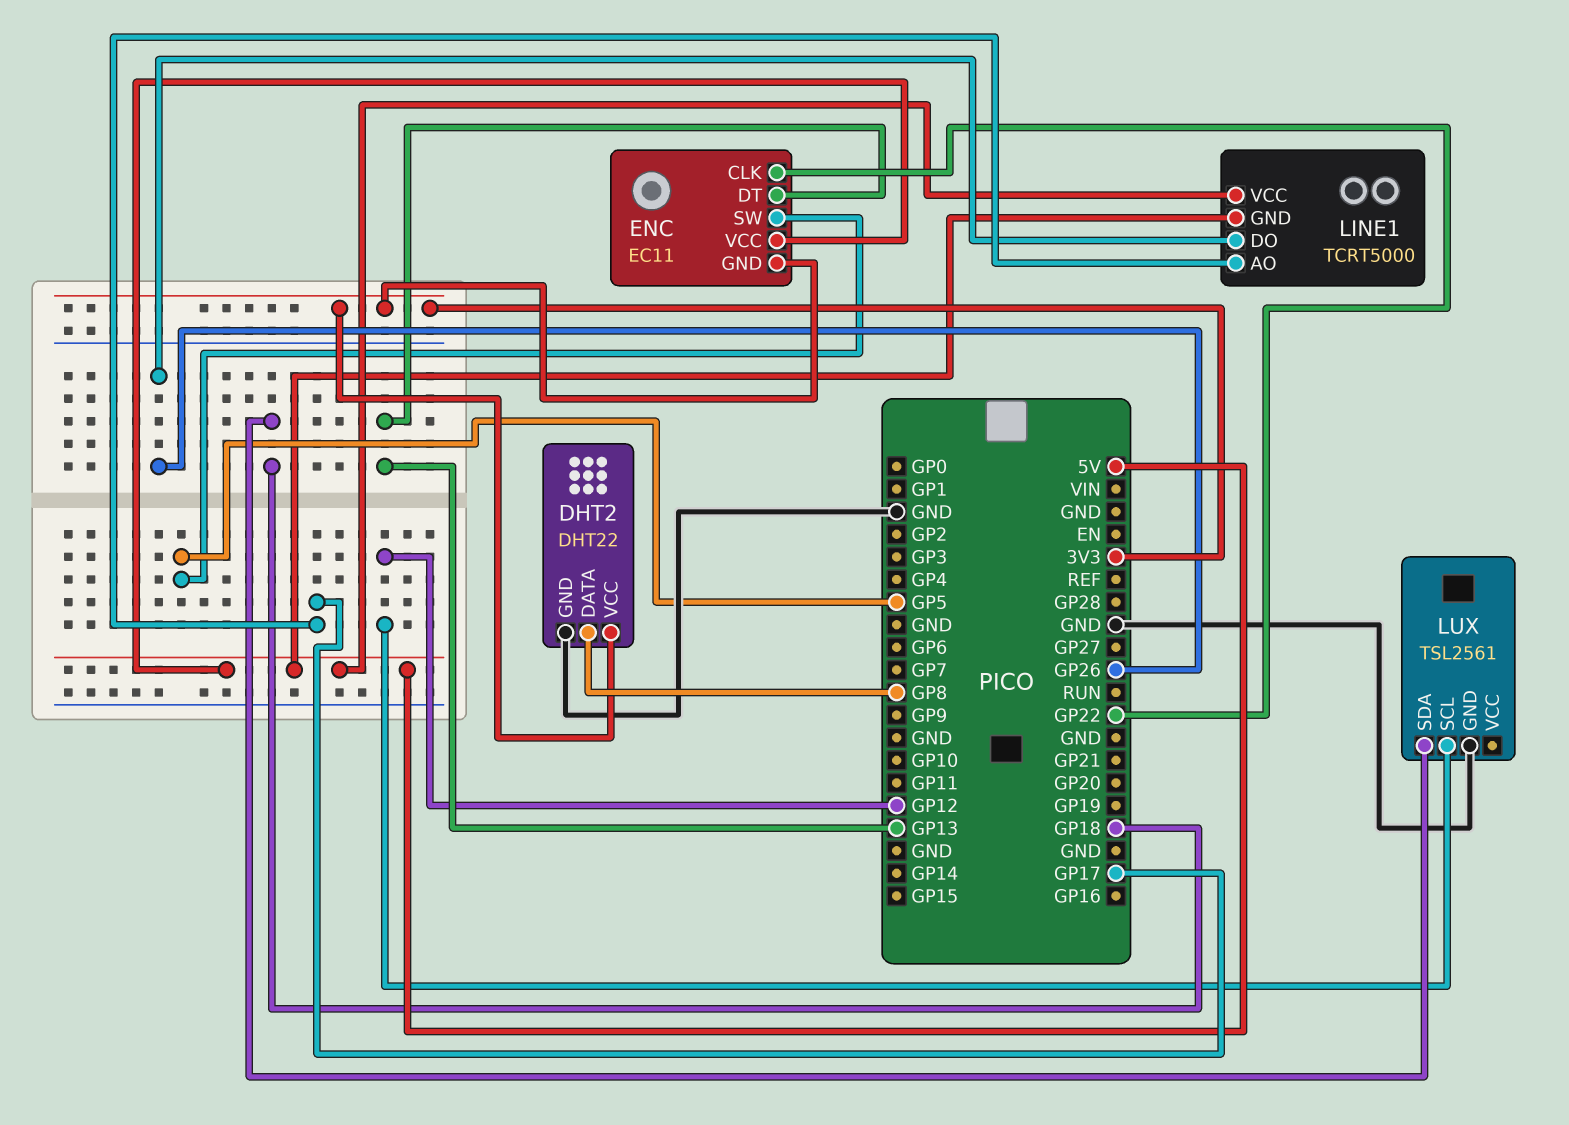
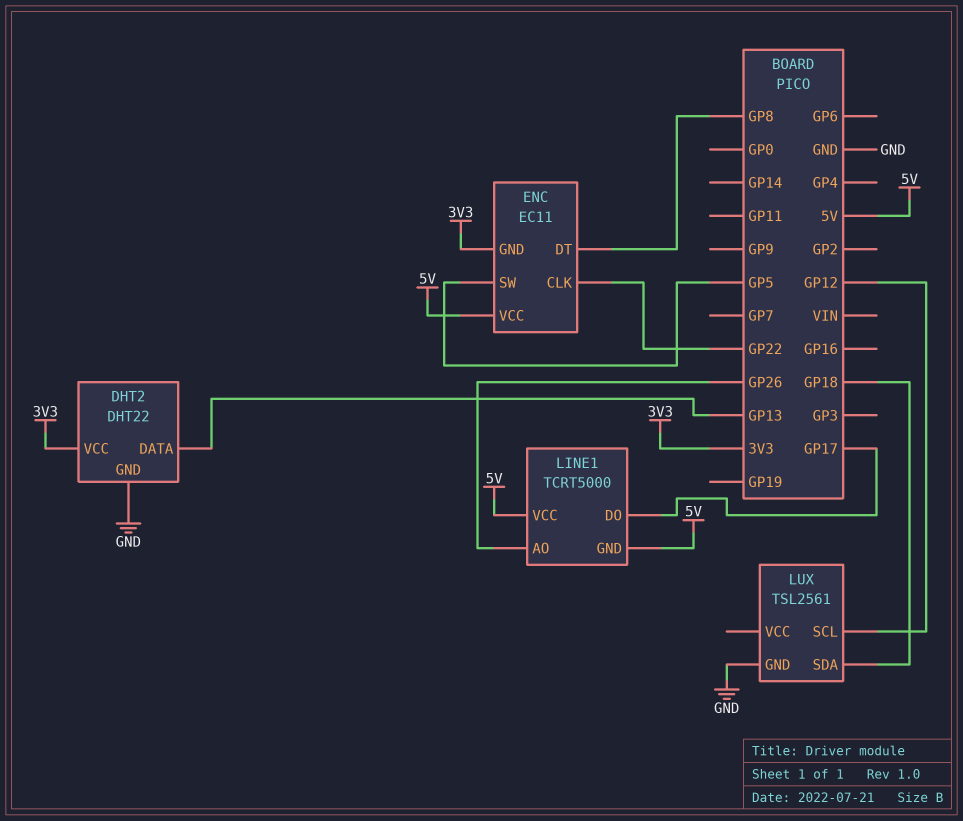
DHT2 pin DATA: GP8 -> GP13
ENC pin DT: GP13 -> GP8
LINE1 pin AO: GP17 -> GP26
LINE1 pin DO: GP26 -> GP17

